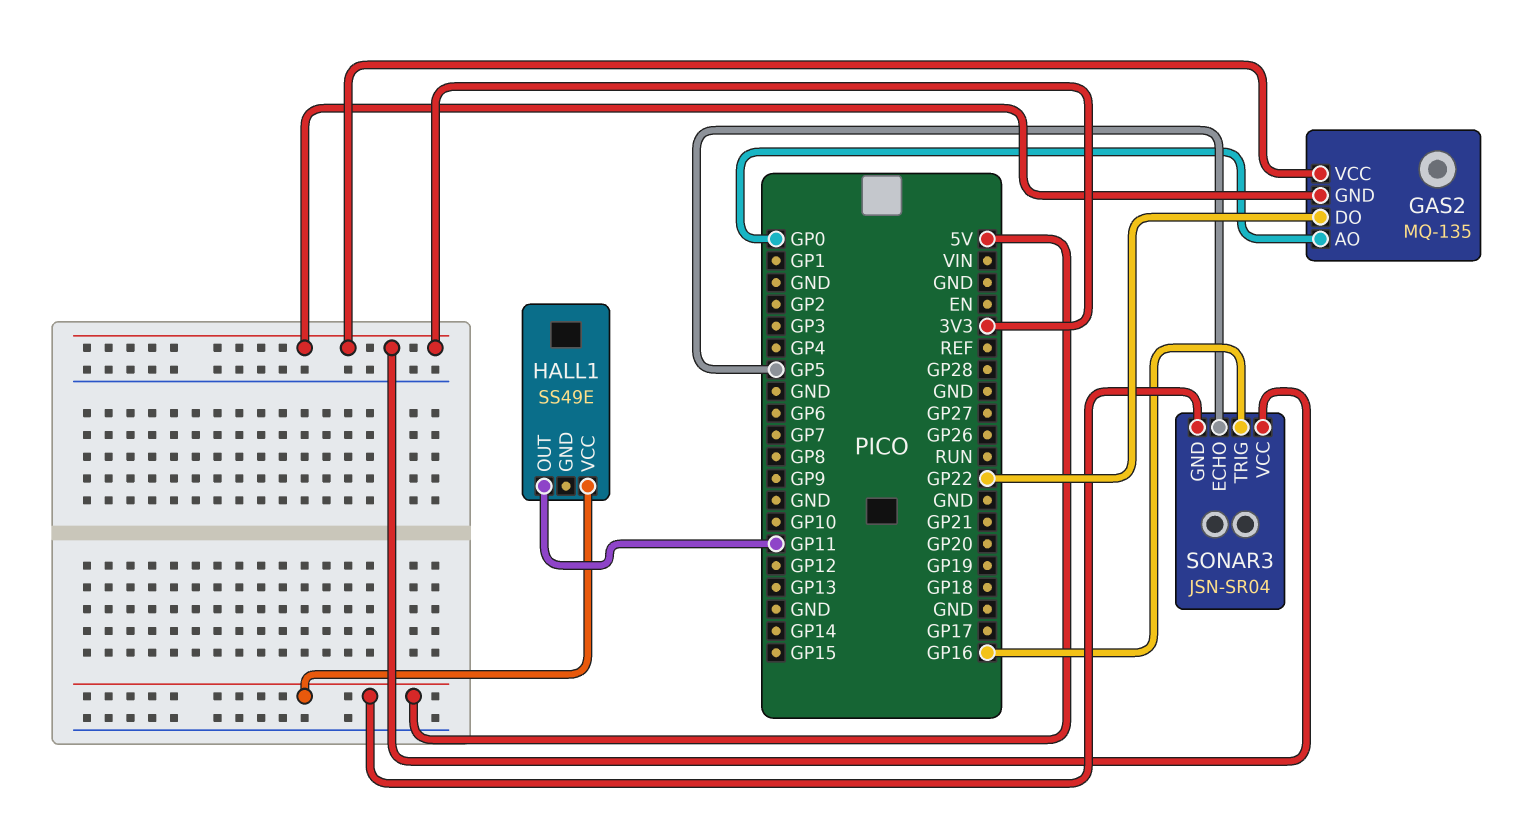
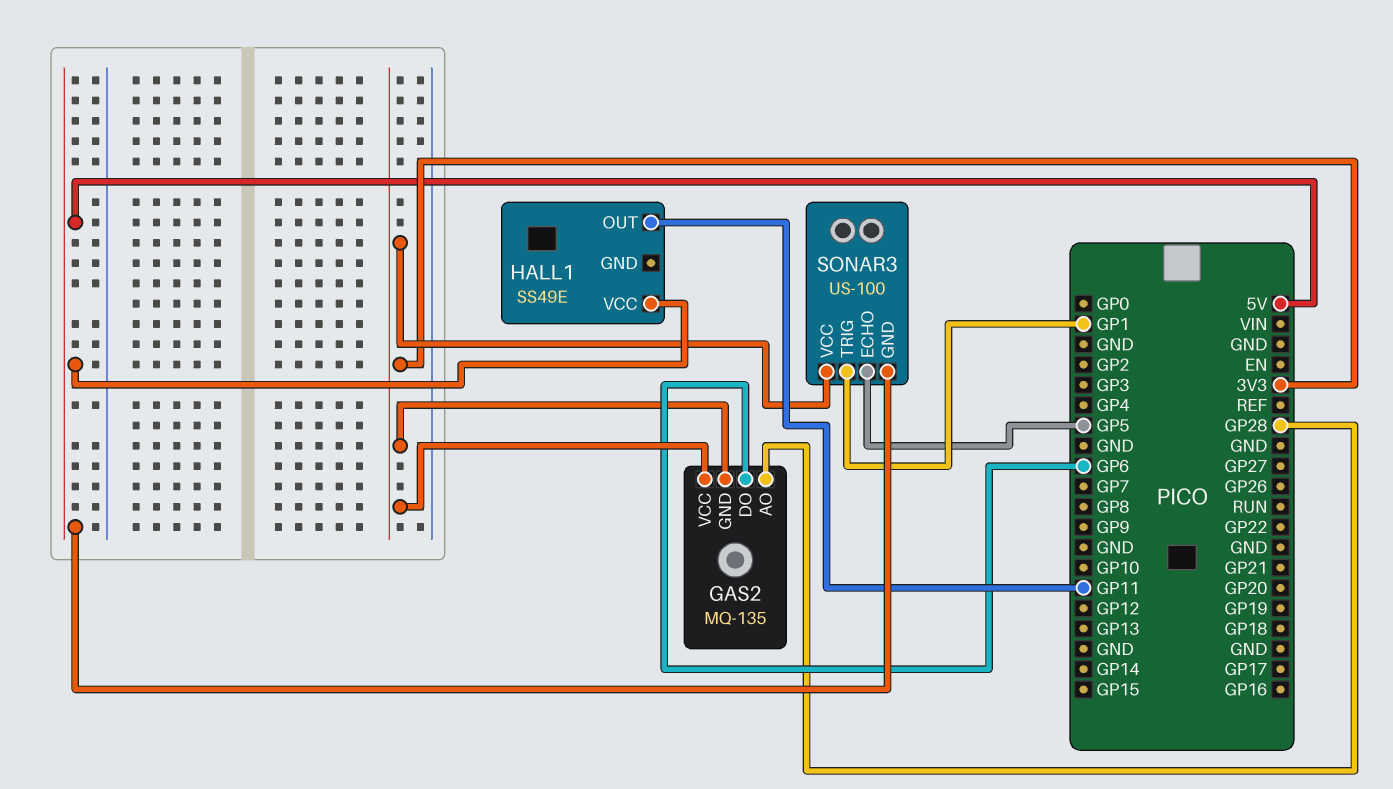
GAS2 pin AO: GP0 -> GP28
GAS2 pin DO: GP22 -> GP6
SONAR3: JSN-SR04 -> US-100
SONAR3 pin TRIG: GP16 -> GP1

